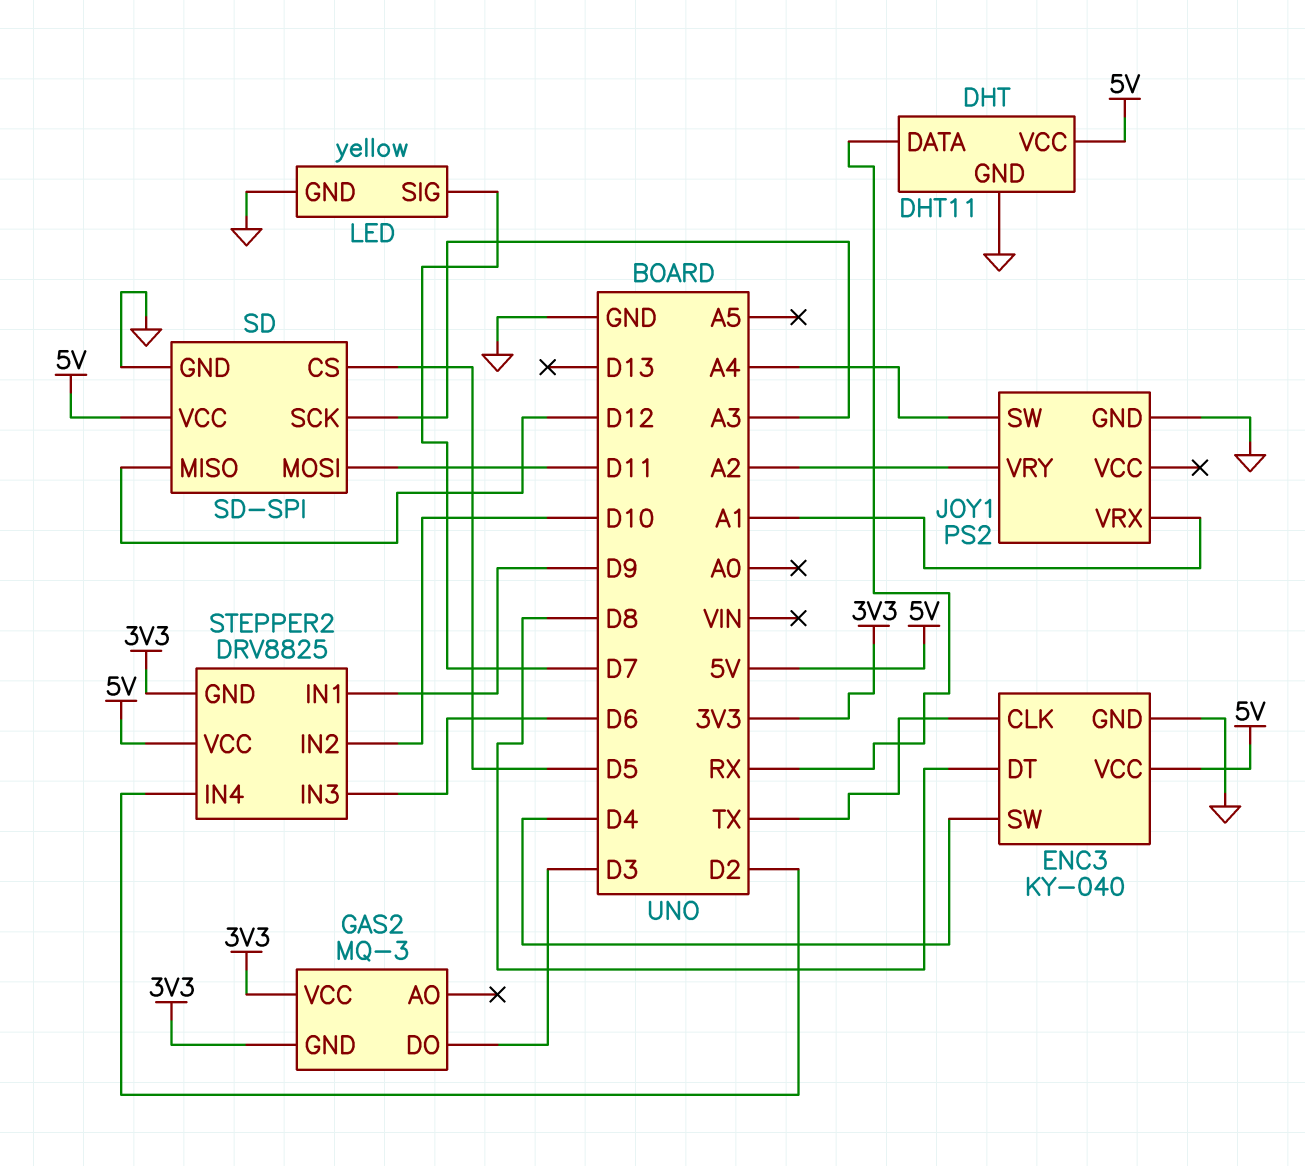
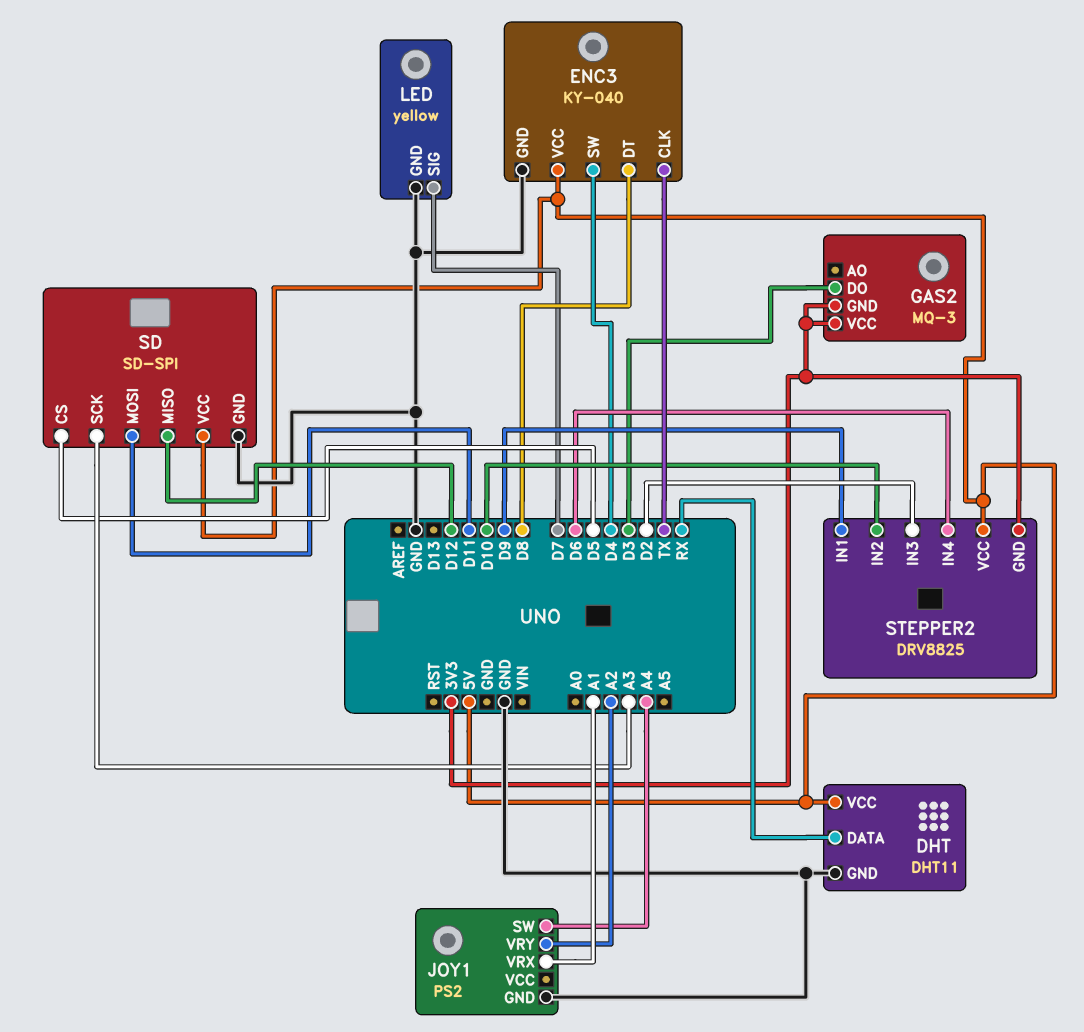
STEPPER2 pin IN3: D6 -> D2
STEPPER2 pin IN4: D2 -> D6

